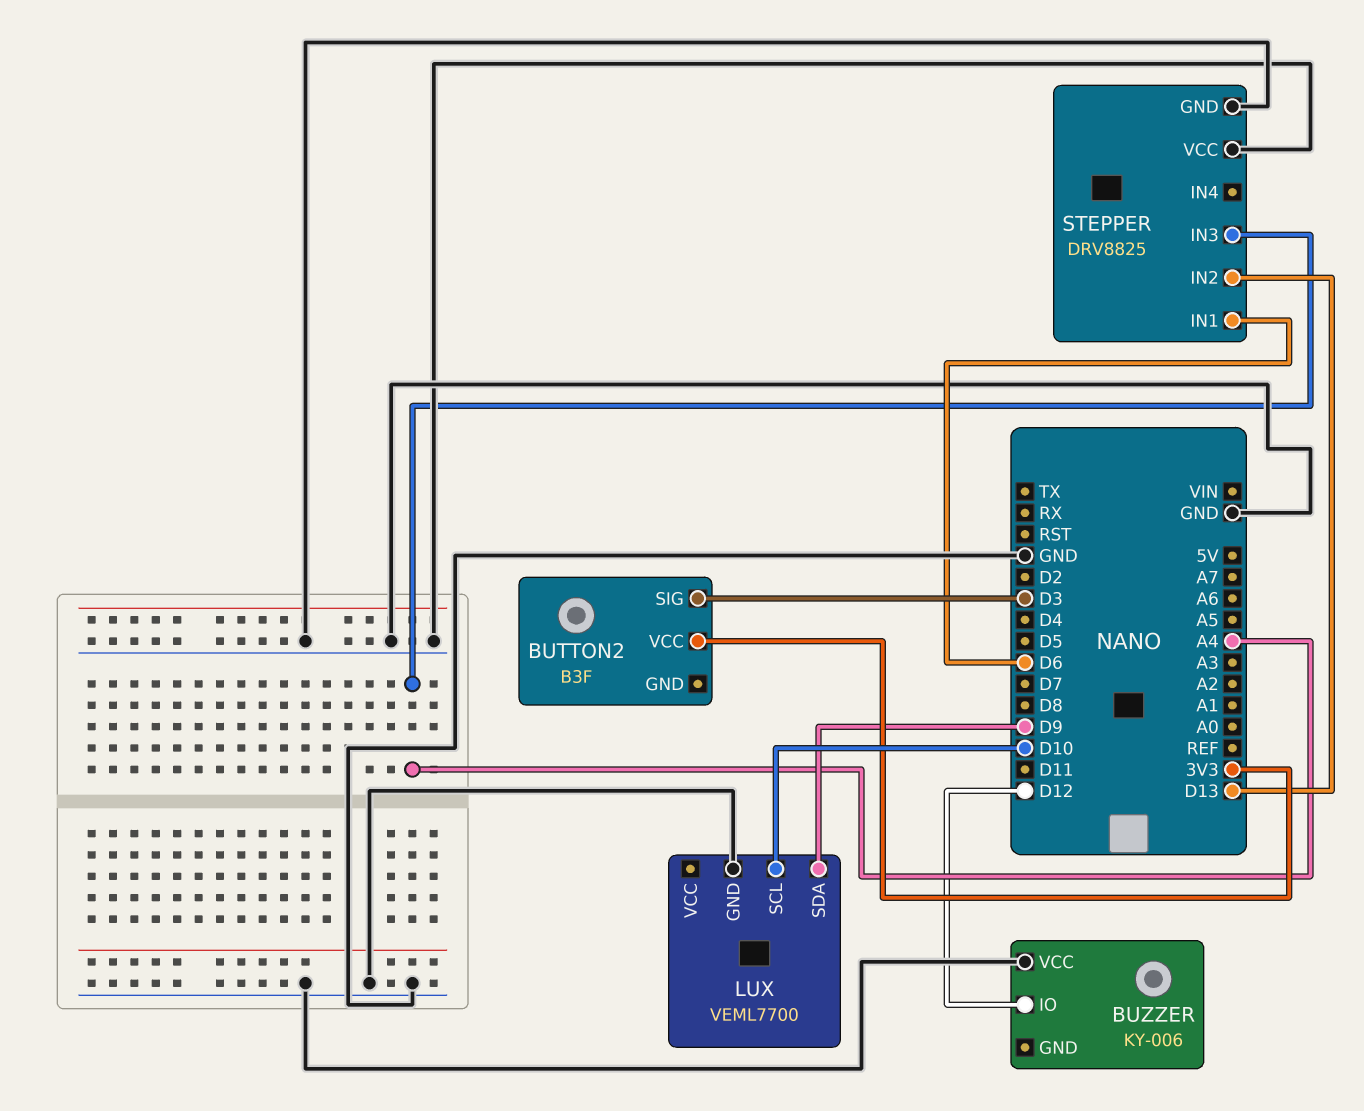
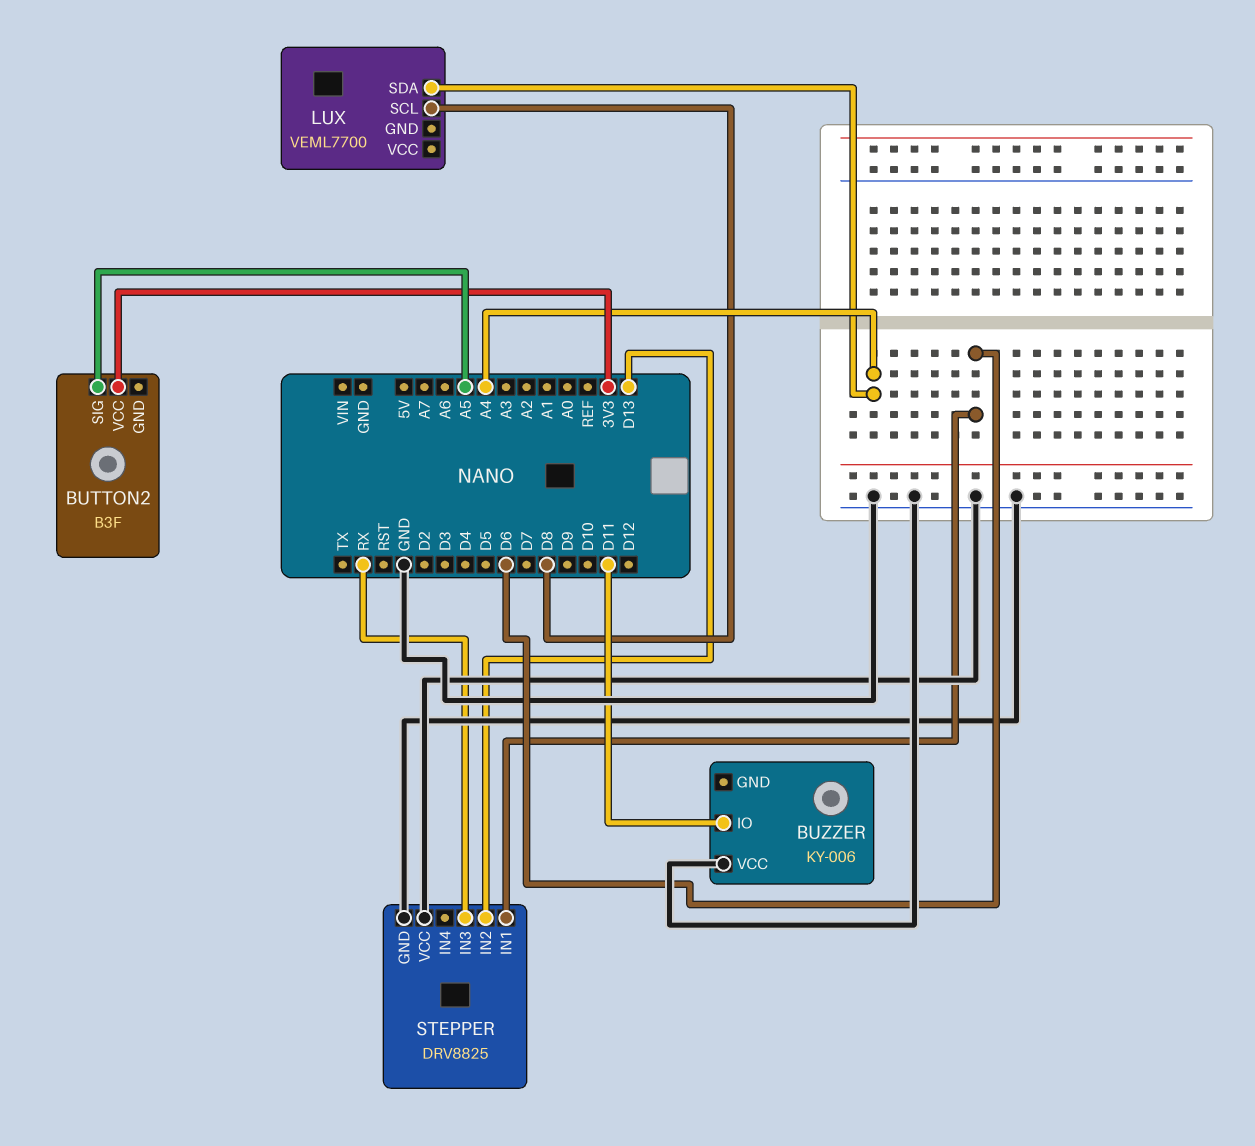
BUTTON2 pin SIG: D3 -> A5
BUZZER pin IO: D12 -> D11
LUX pin GND: GND -> none
LUX pin SCL: D10 -> D8
LUX pin SDA: D9 -> A4
STEPPER pin IN3: A4 -> RX

